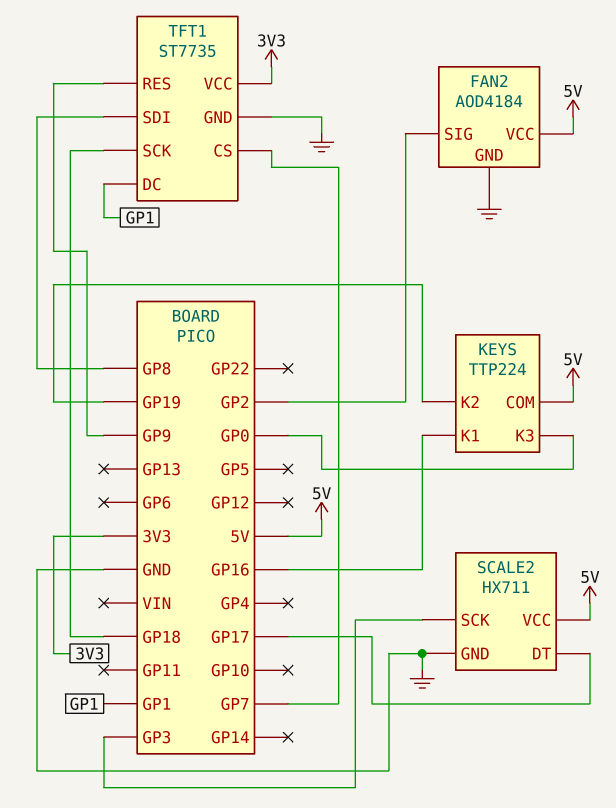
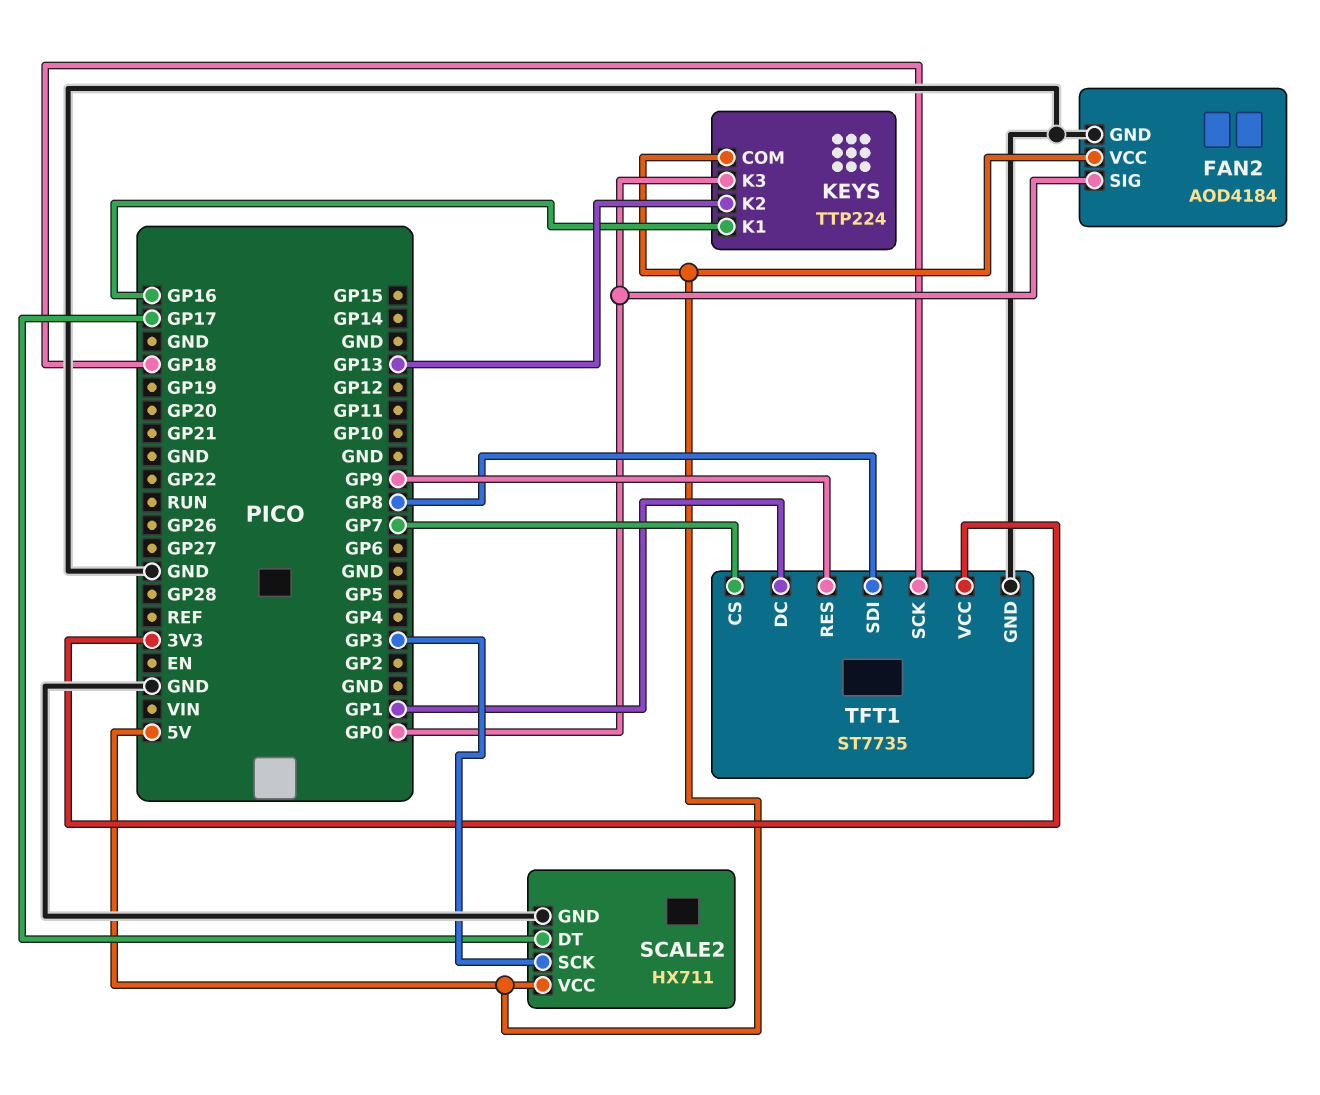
FAN2 pin SIG: GP2 -> GP0
KEYS pin K2: GP19 -> GP13

